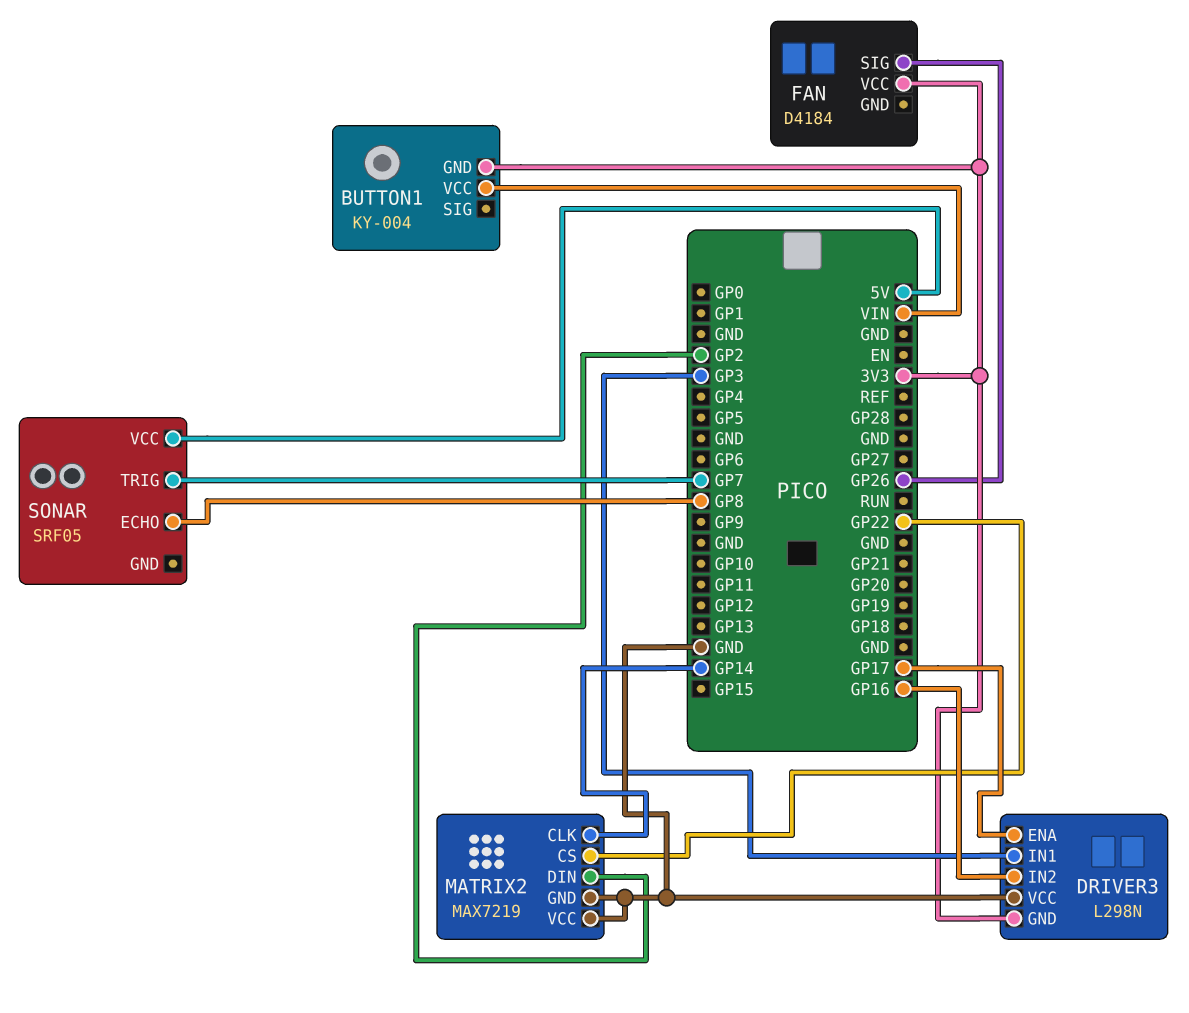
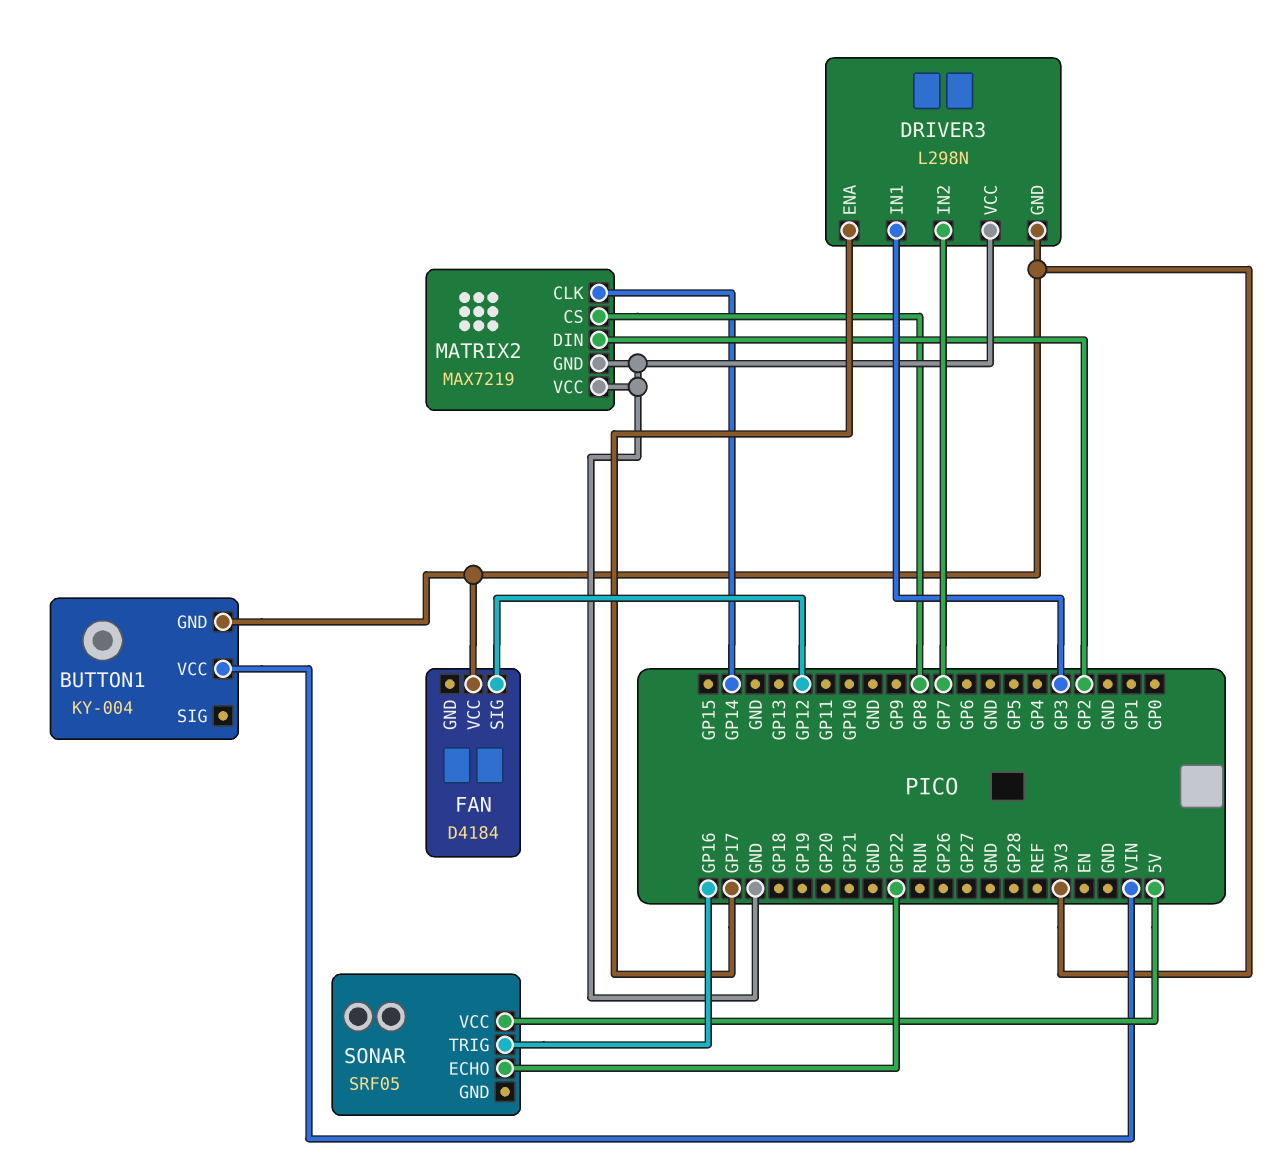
DRIVER3 pin IN2: GP16 -> GP7
FAN pin SIG: GP26 -> GP12
MATRIX2 pin CS: GP22 -> GP8
SONAR pin ECHO: GP8 -> GP22
SONAR pin TRIG: GP7 -> GP16

